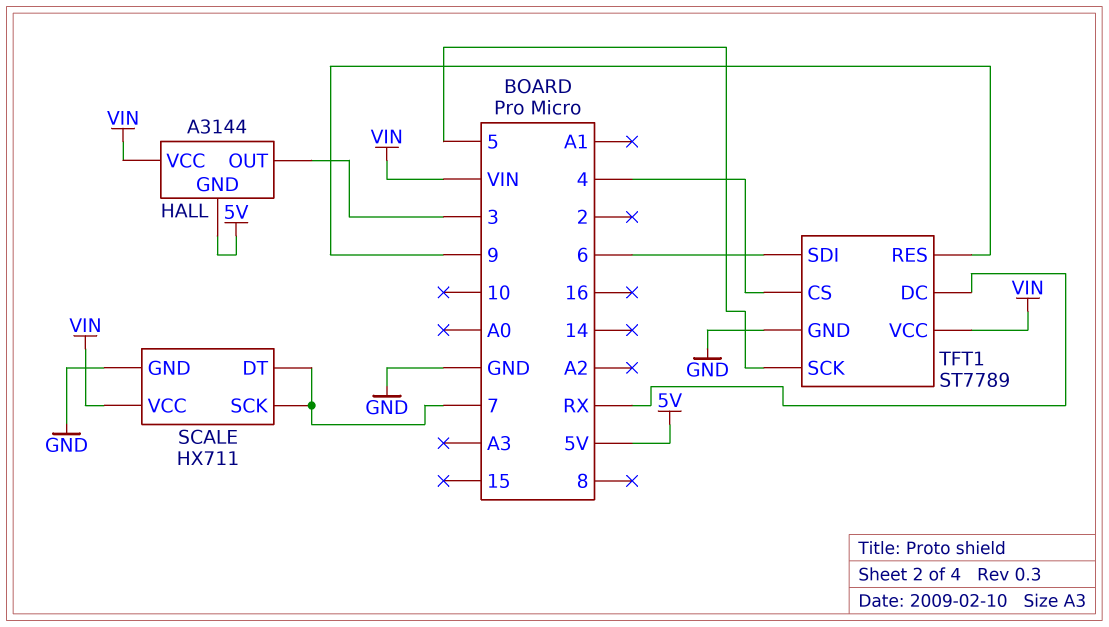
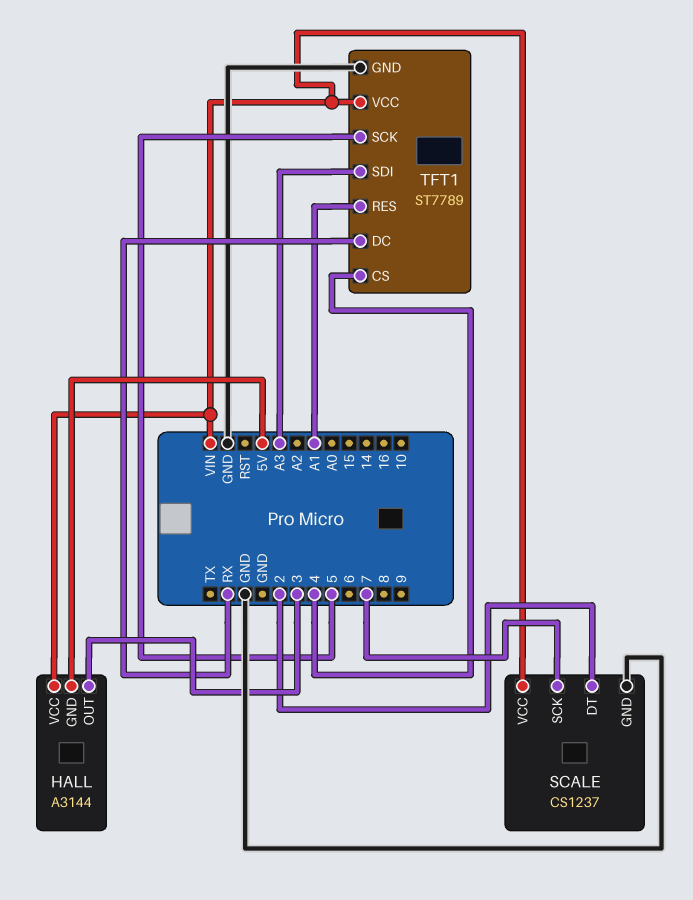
SCALE: HX711 -> CS1237
SCALE pin DT: 7 -> 2
TFT1 pin RES: 9 -> A1
TFT1 pin SDI: 6 -> A3

